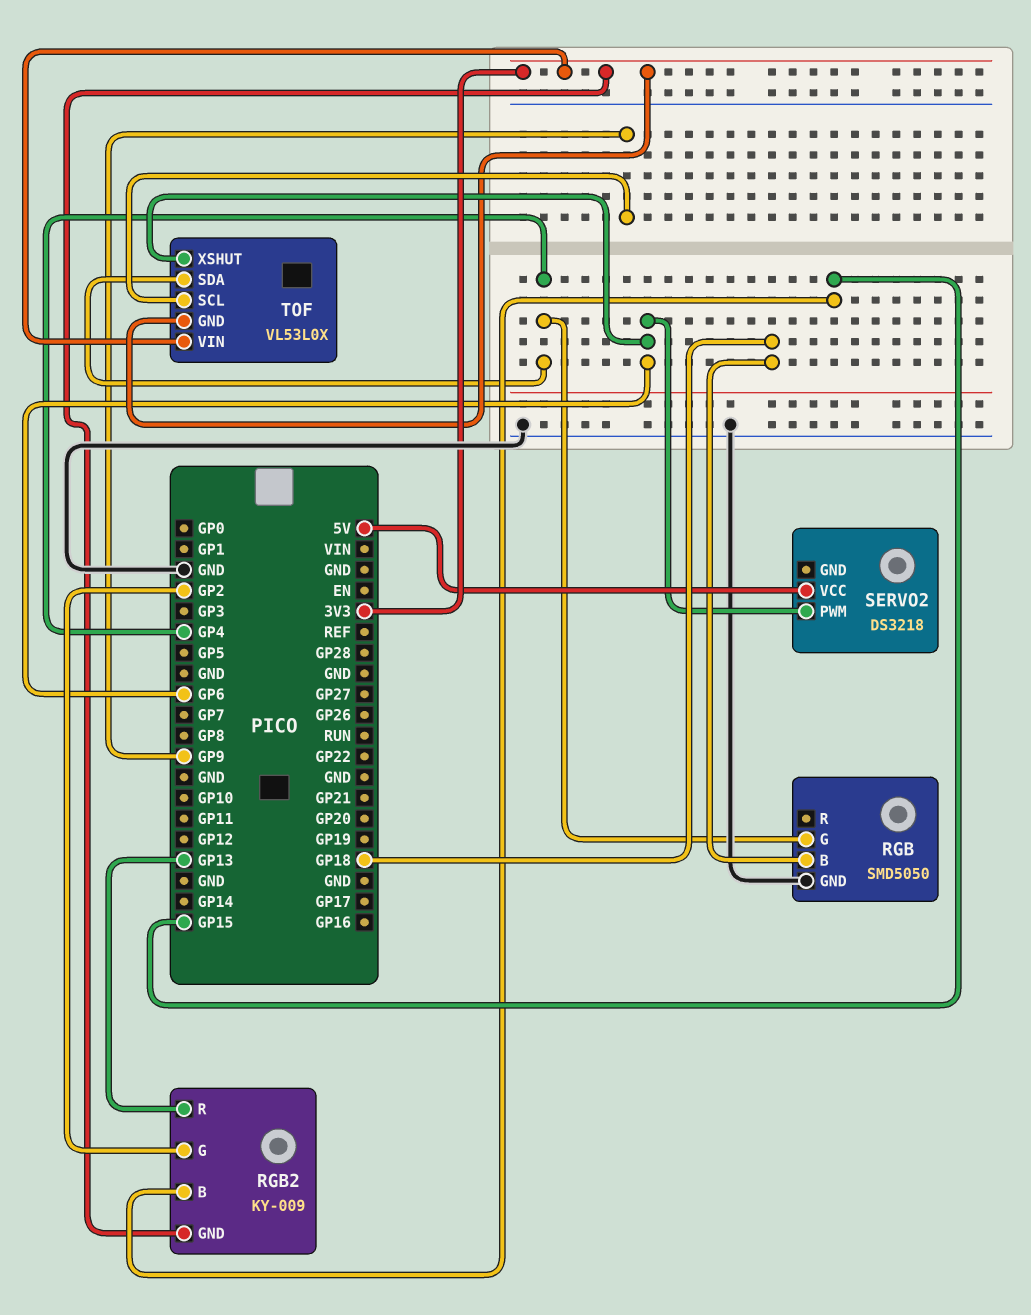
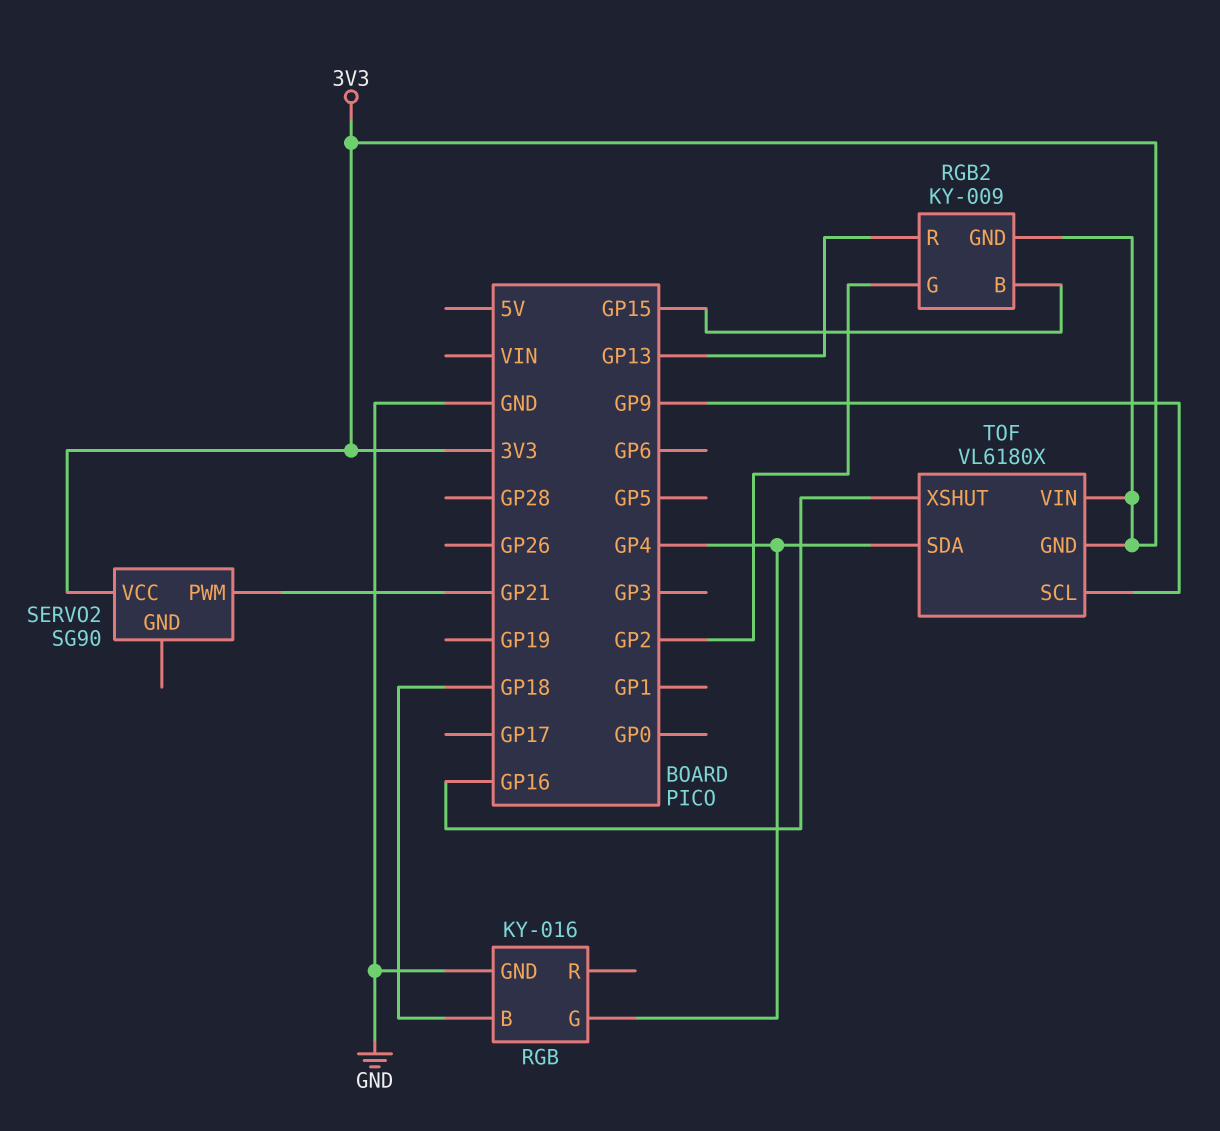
RGB: SMD5050 -> KY-016
SERVO2: DS3218 -> SG90
SERVO2 pin PWM: GP6 -> GP21
SERVO2 pin VCC: 5V -> 3V3
TOF: VL53L0X -> VL6180X
TOF pin XSHUT: GP6 -> GP16

